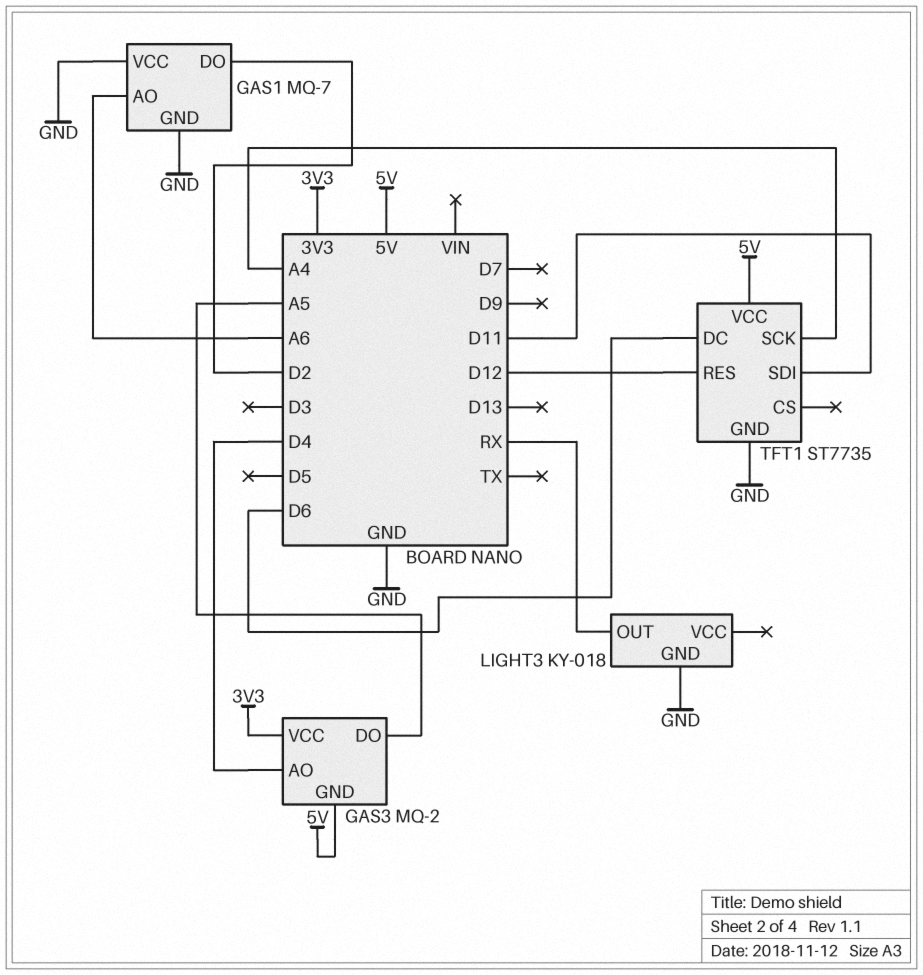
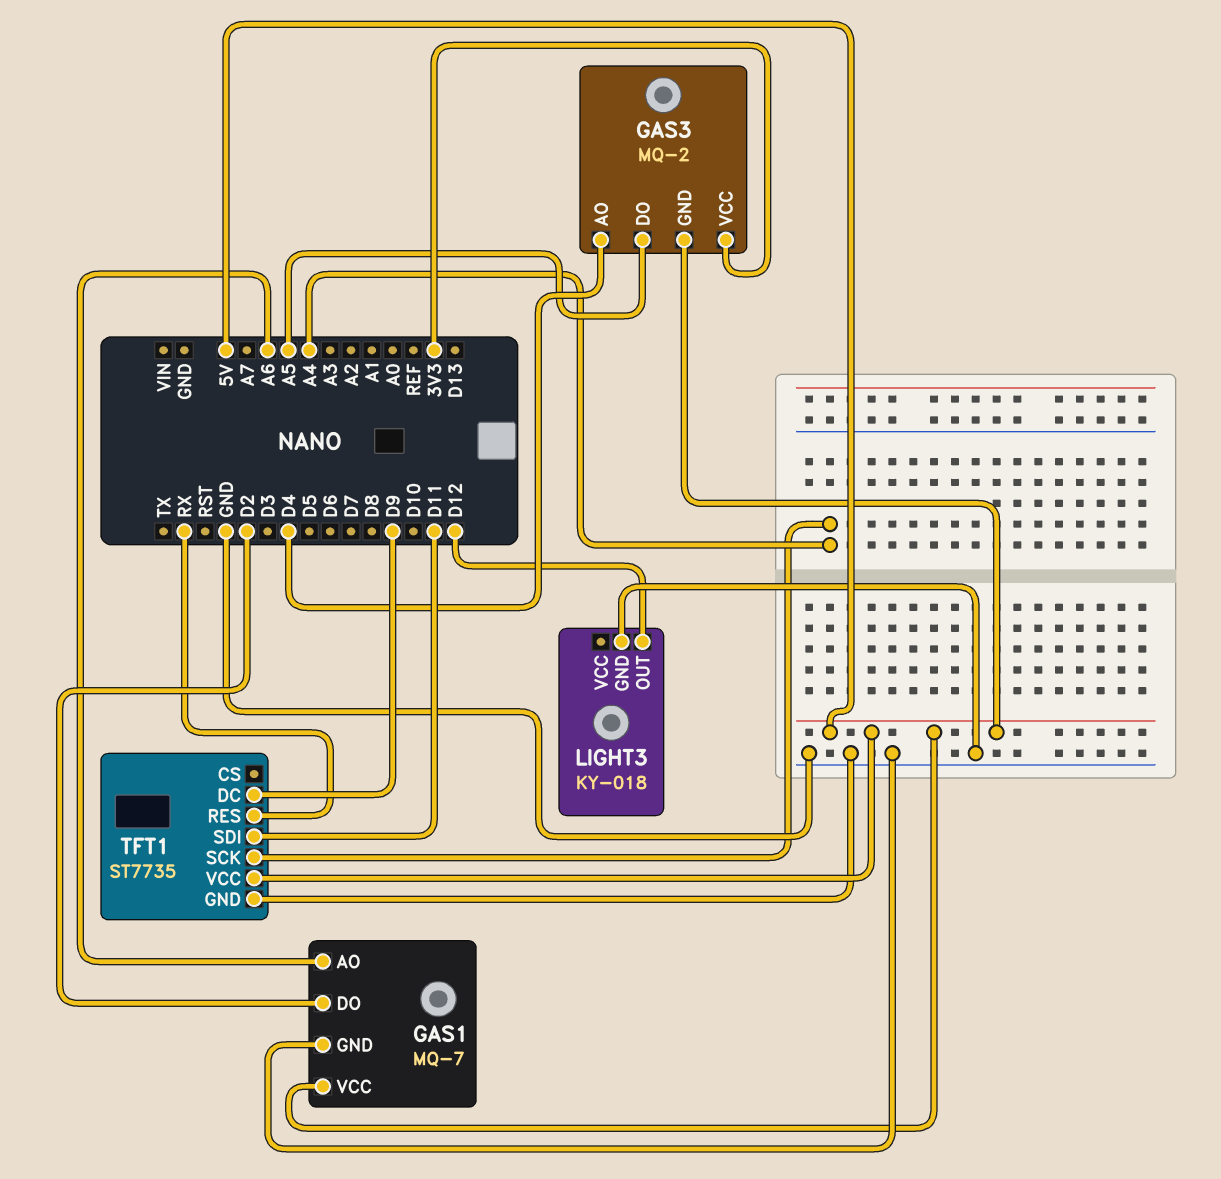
GAS1 pin VCC: GND -> 5V
LIGHT3 pin OUT: RX -> D12
TFT1 pin DC: D6 -> D9
TFT1 pin RES: D12 -> RX

